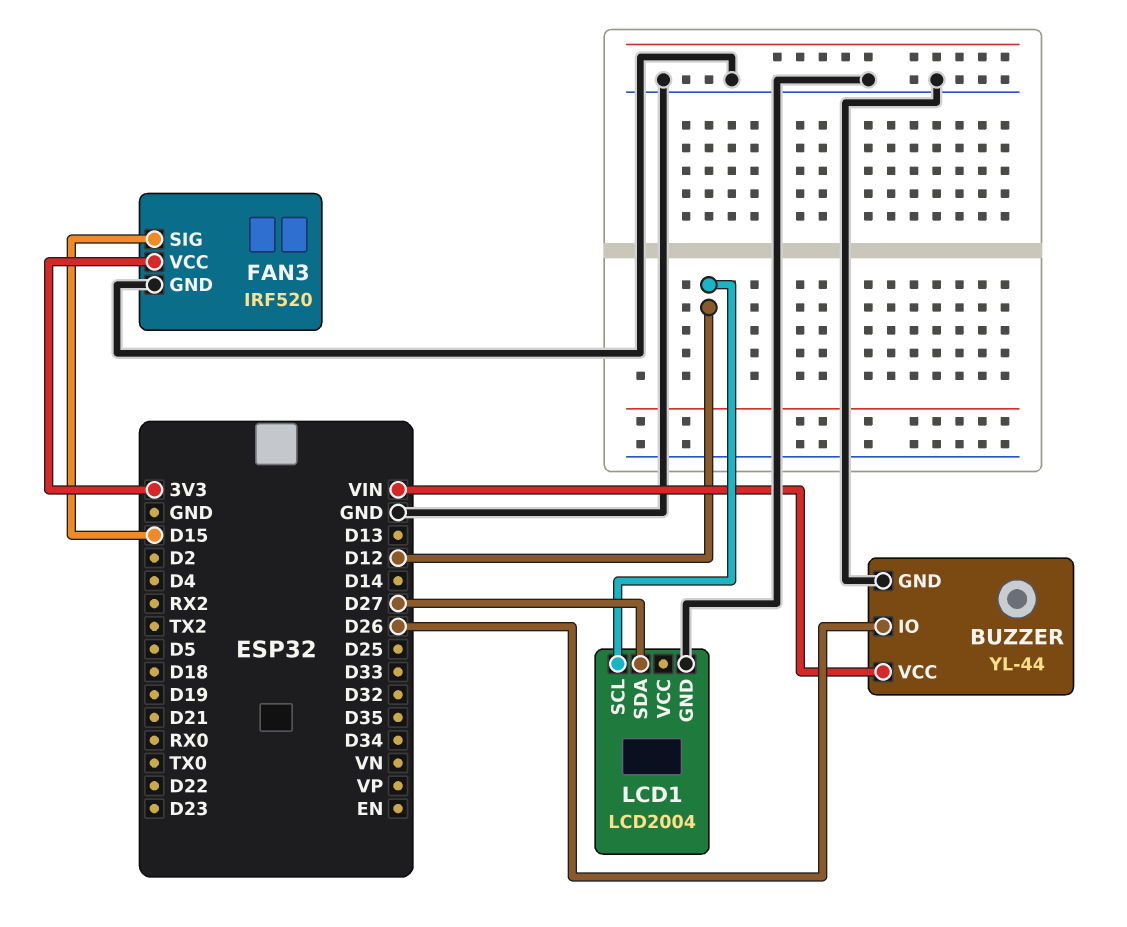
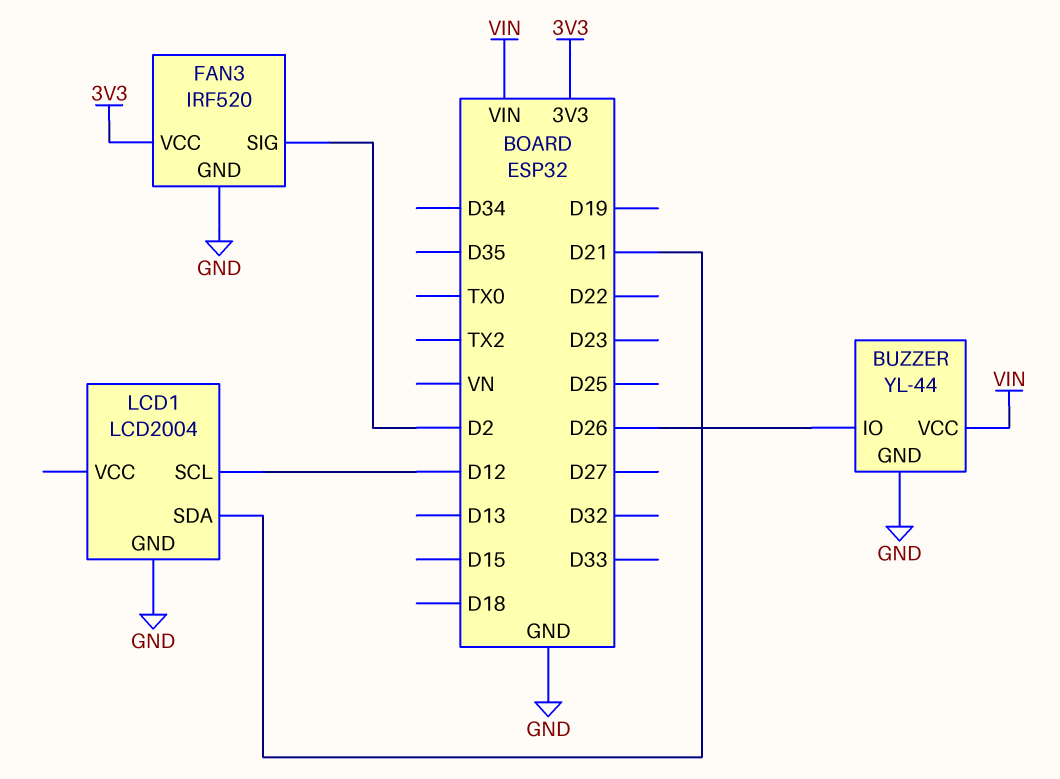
FAN3 pin SIG: D15 -> D2
LCD1 pin SDA: D27 -> D21

